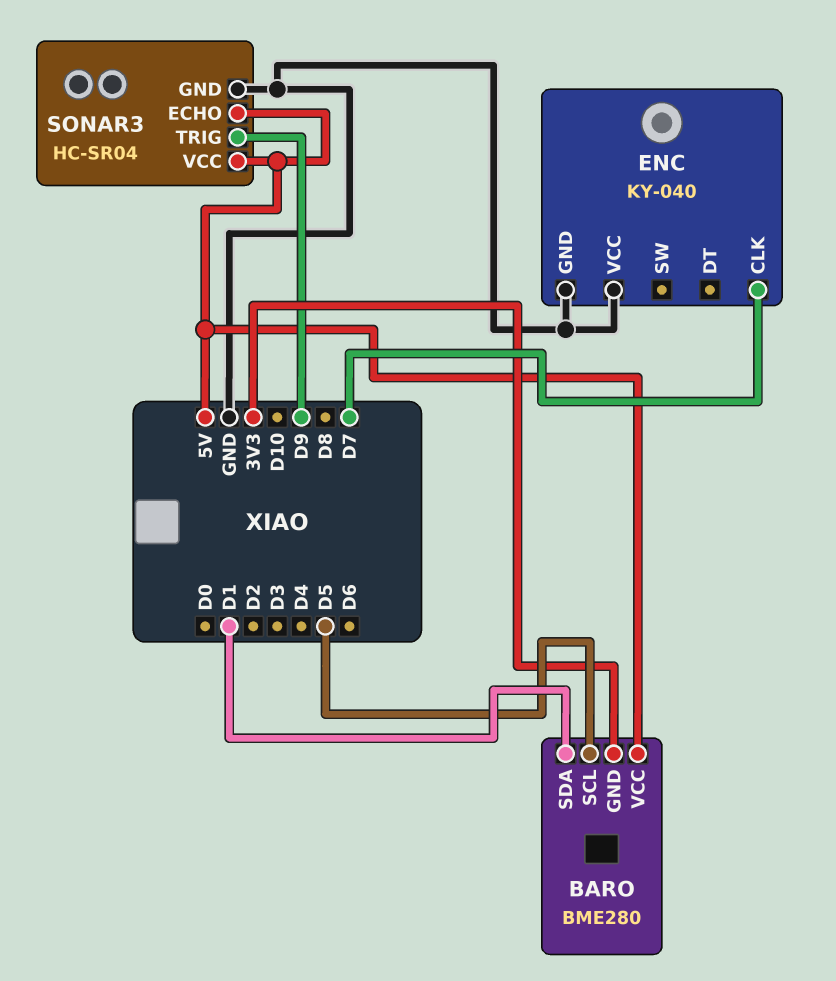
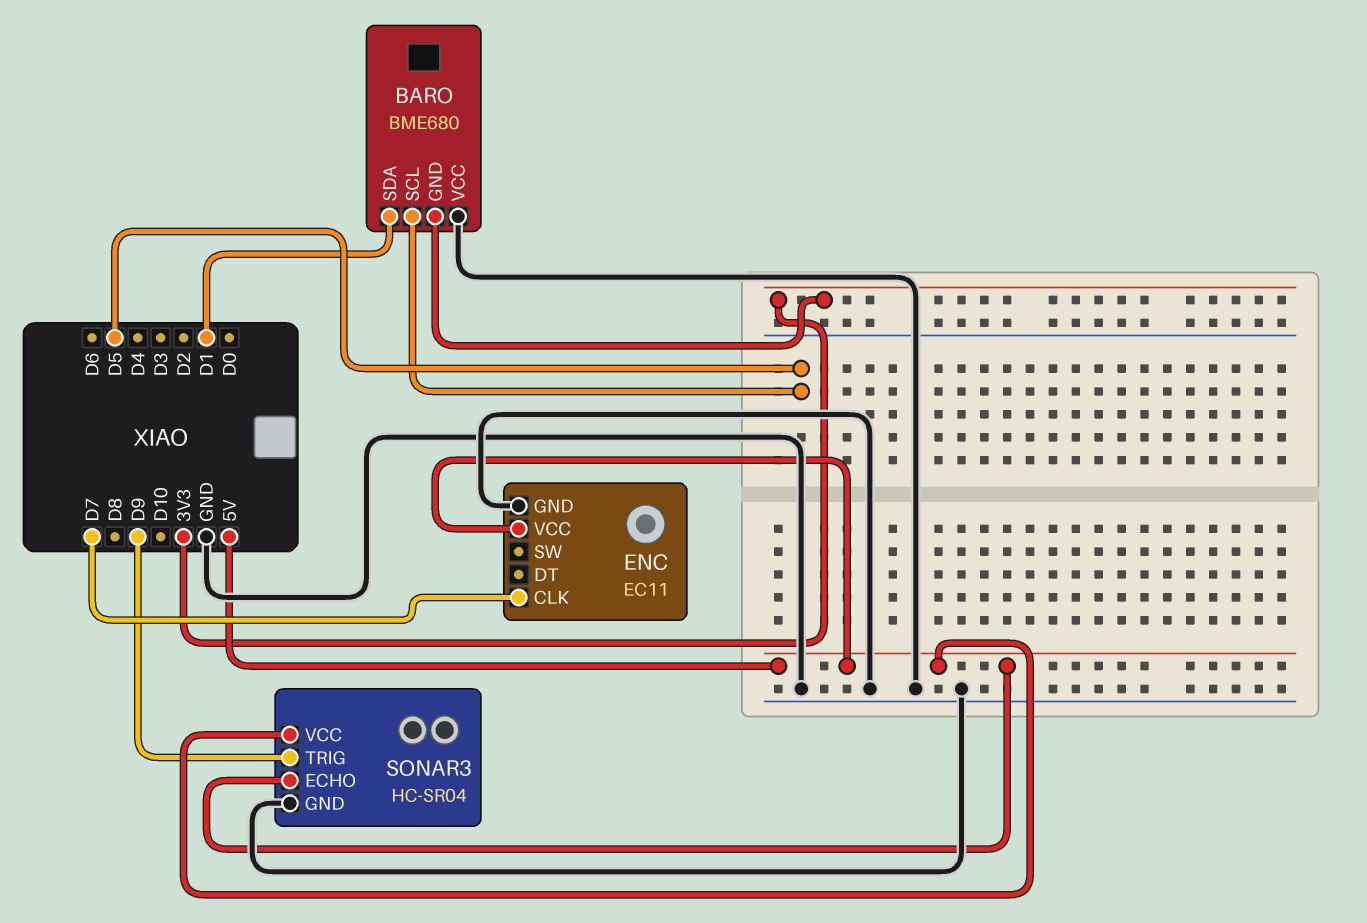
BARO: BME280 -> BME680
BARO pin VCC: 5V -> GND
ENC: KY-040 -> EC11
ENC pin VCC: GND -> 5V

